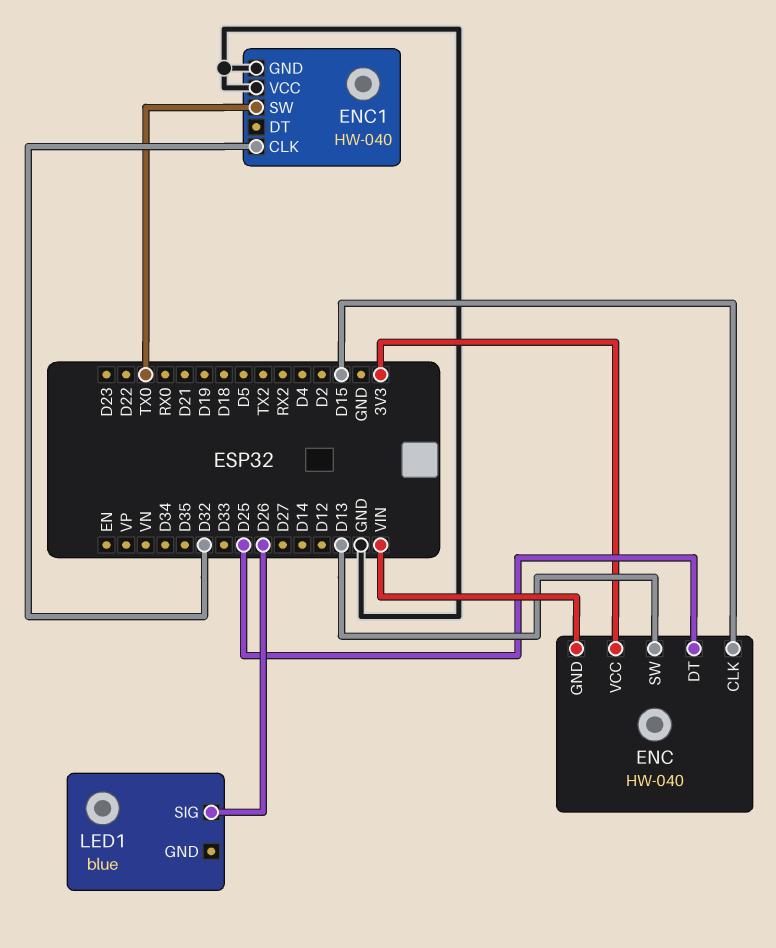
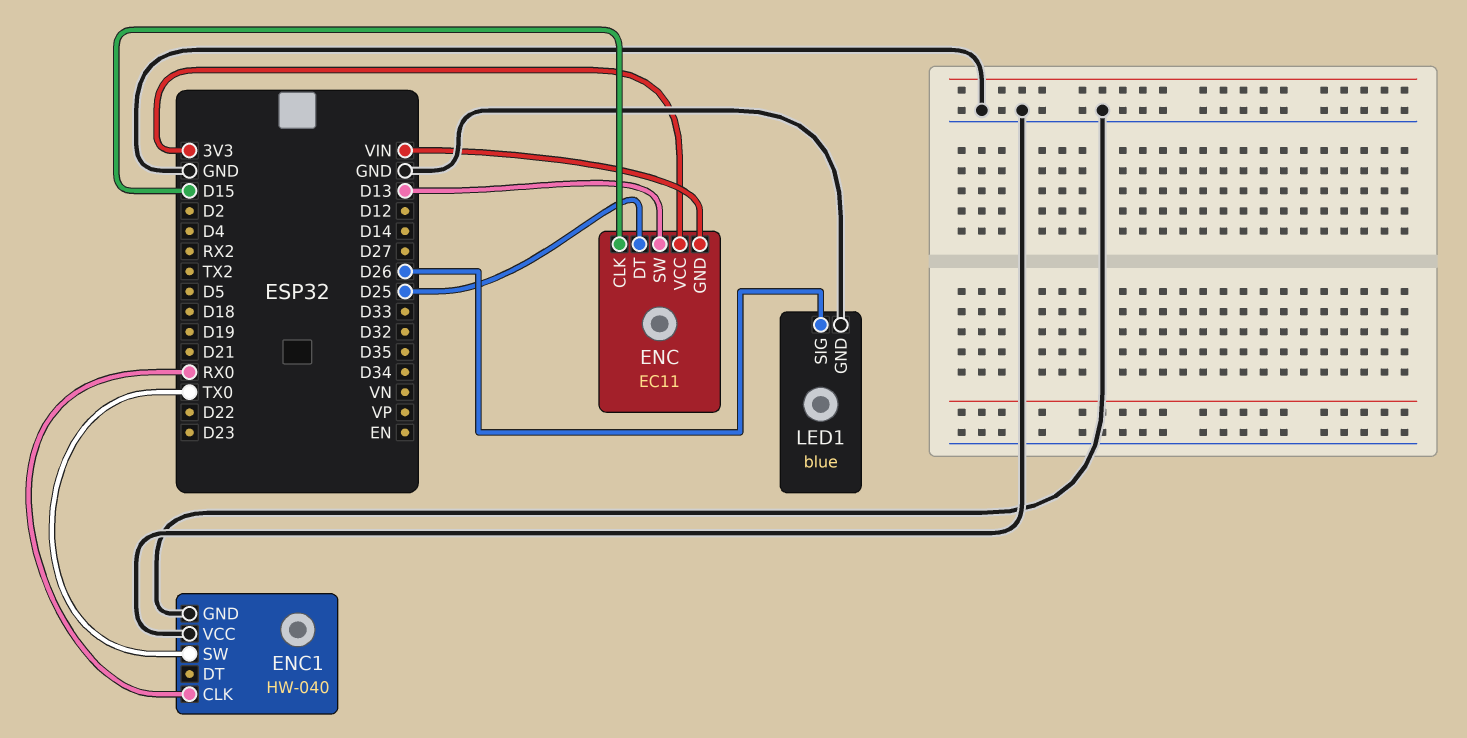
ENC: HW-040 -> EC11
ENC1 pin CLK: D32 -> RX0
LED1 pin GND: none -> GND

